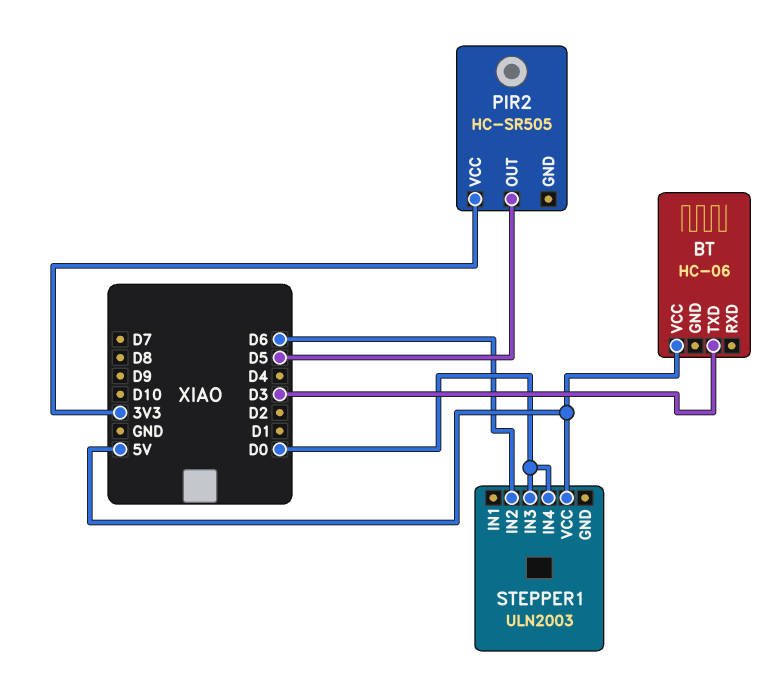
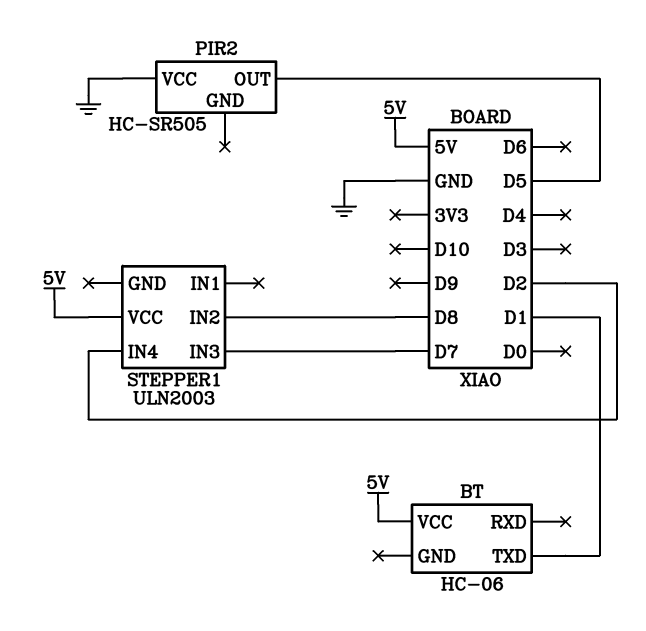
BT pin TXD: D3 -> D1
PIR2 pin VCC: 3V3 -> GND
STEPPER1 pin IN2: D6 -> D8
STEPPER1 pin IN3: D0 -> D7
STEPPER1 pin IN4: D0 -> D2

